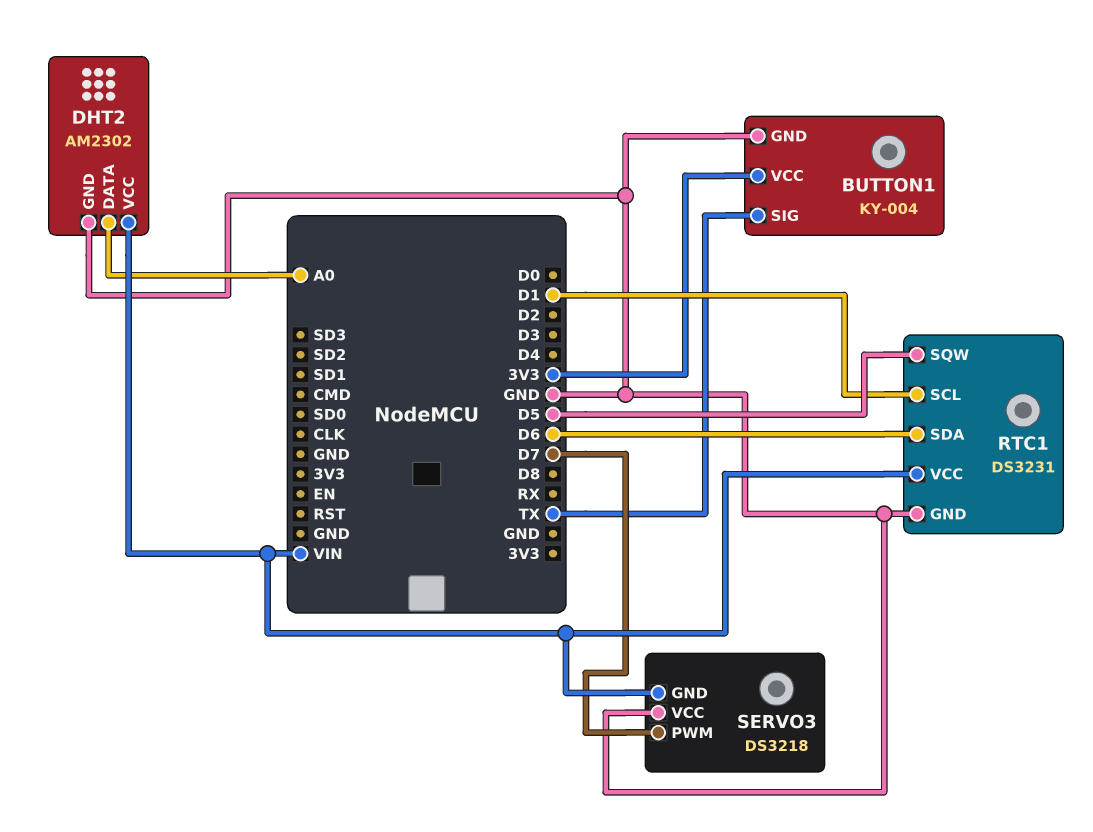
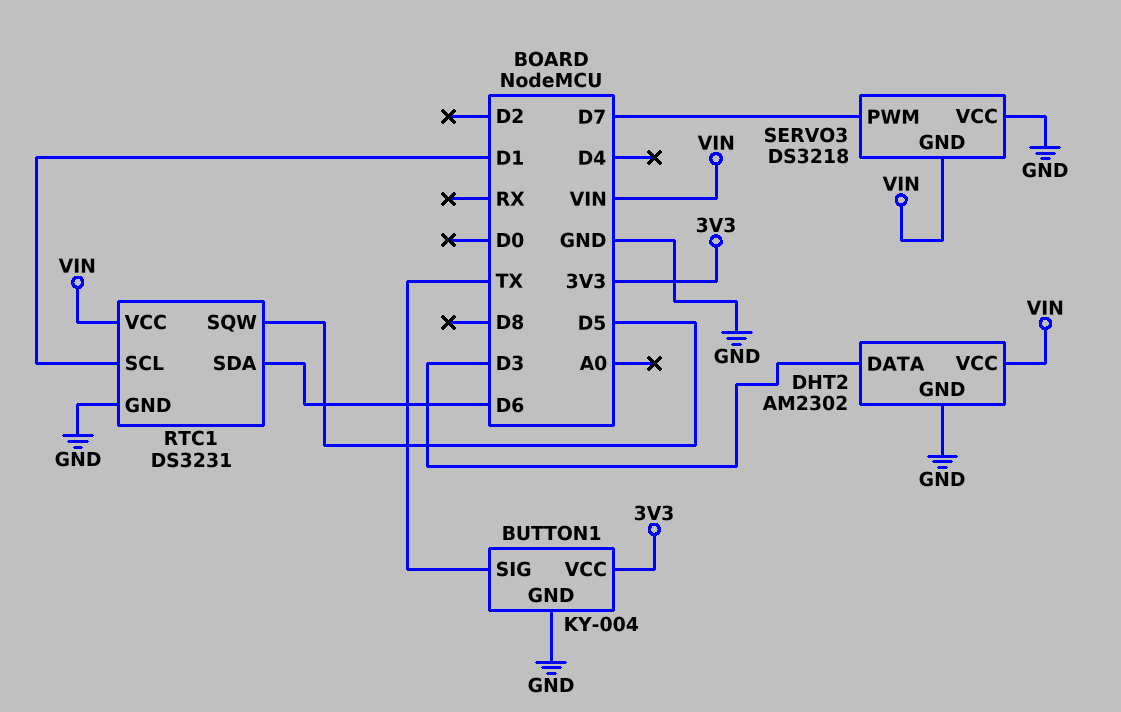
DHT2 pin DATA: A0 -> D3

